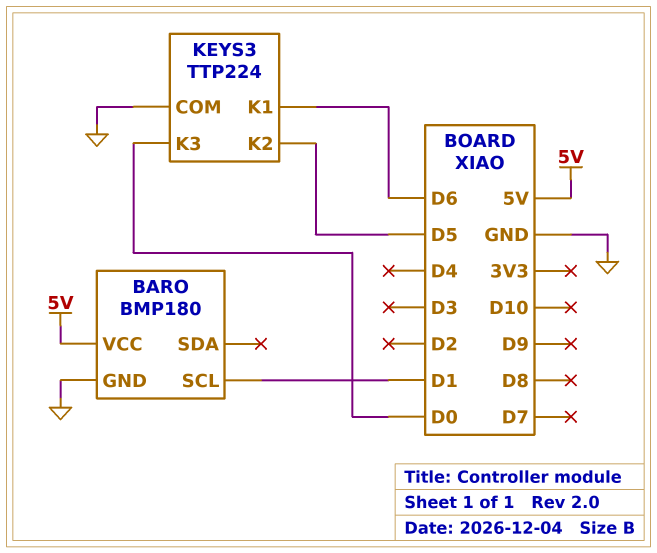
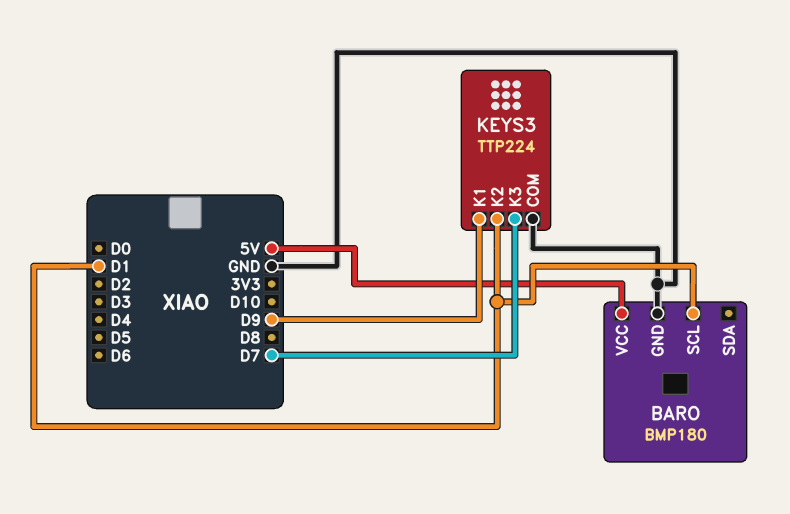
KEYS3 pin K1: D6 -> D9
KEYS3 pin K2: D5 -> D1
KEYS3 pin K3: D0 -> D7

